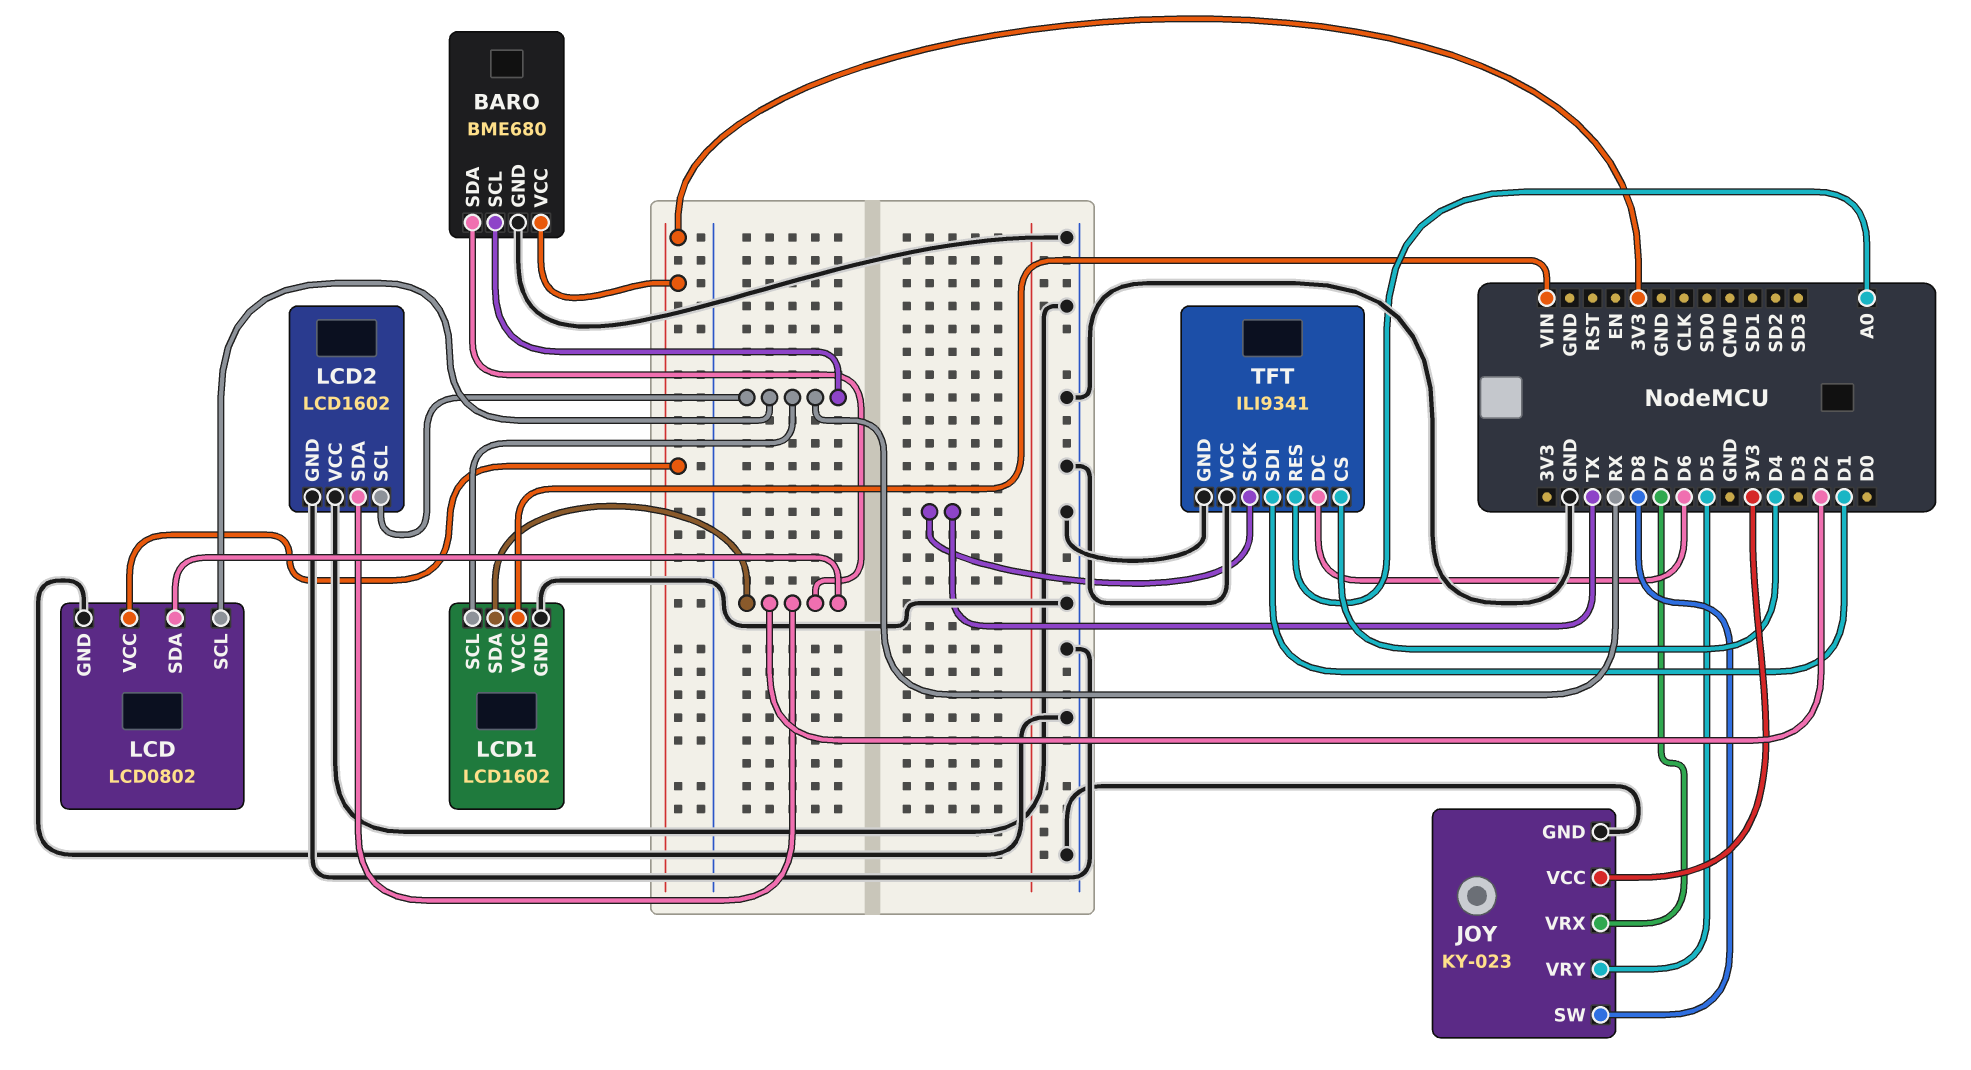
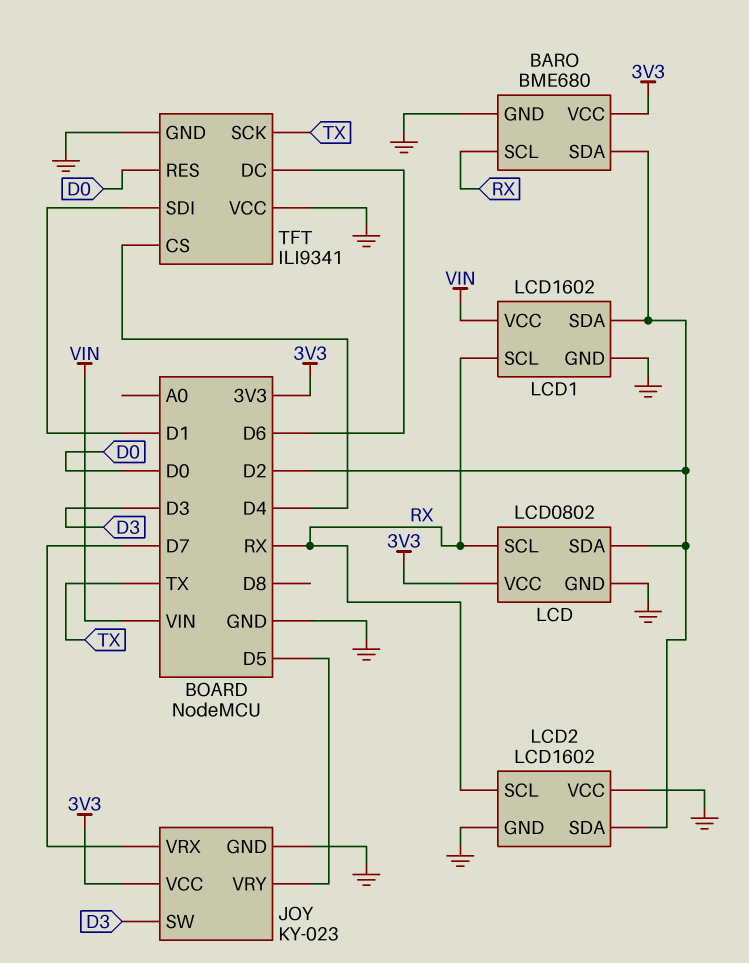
JOY pin SW: D8 -> D3
TFT pin RES: A0 -> D0

